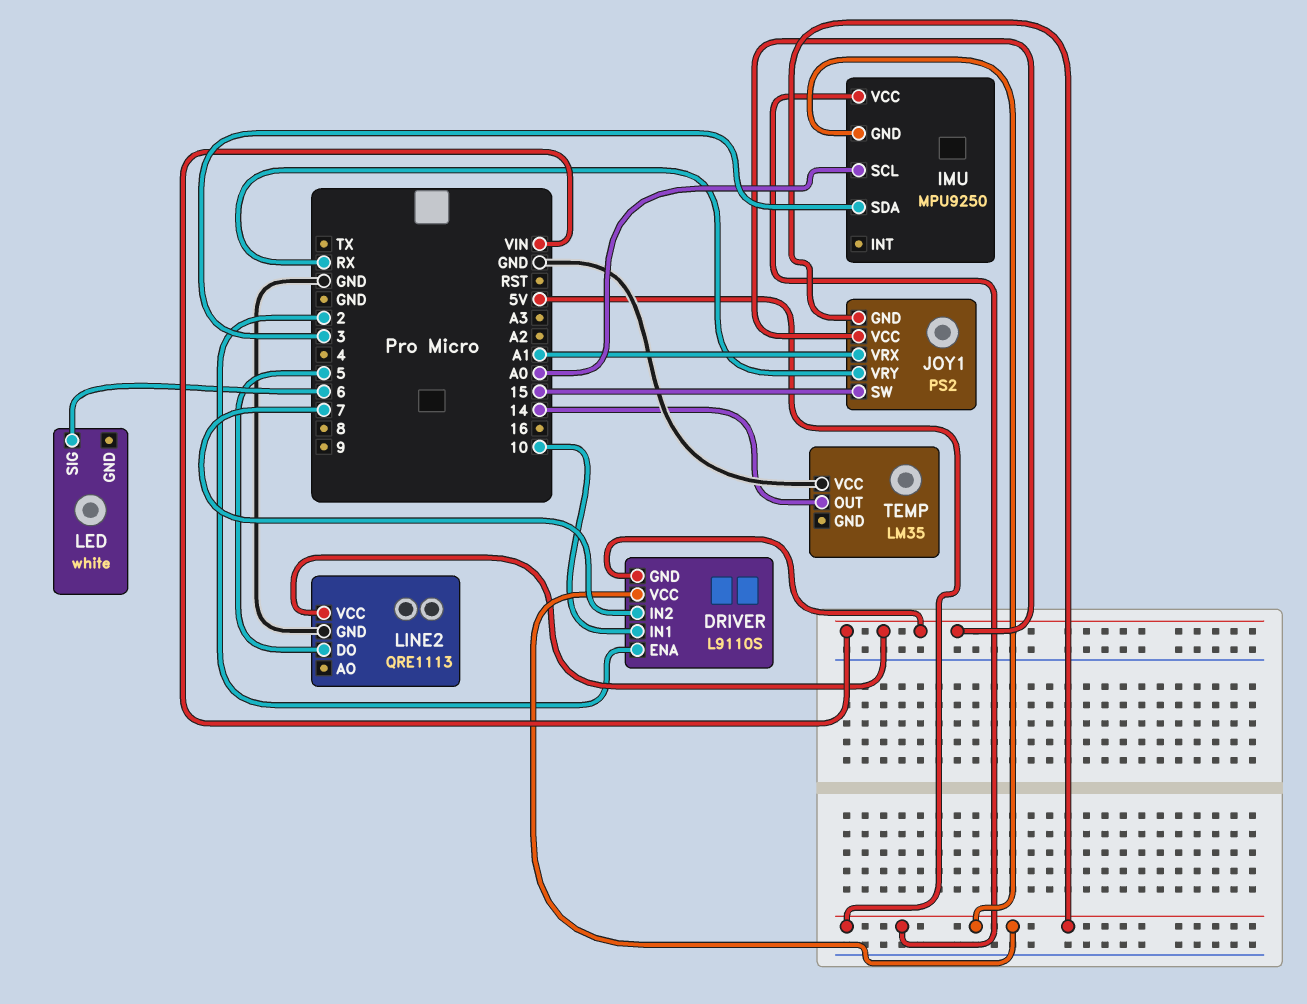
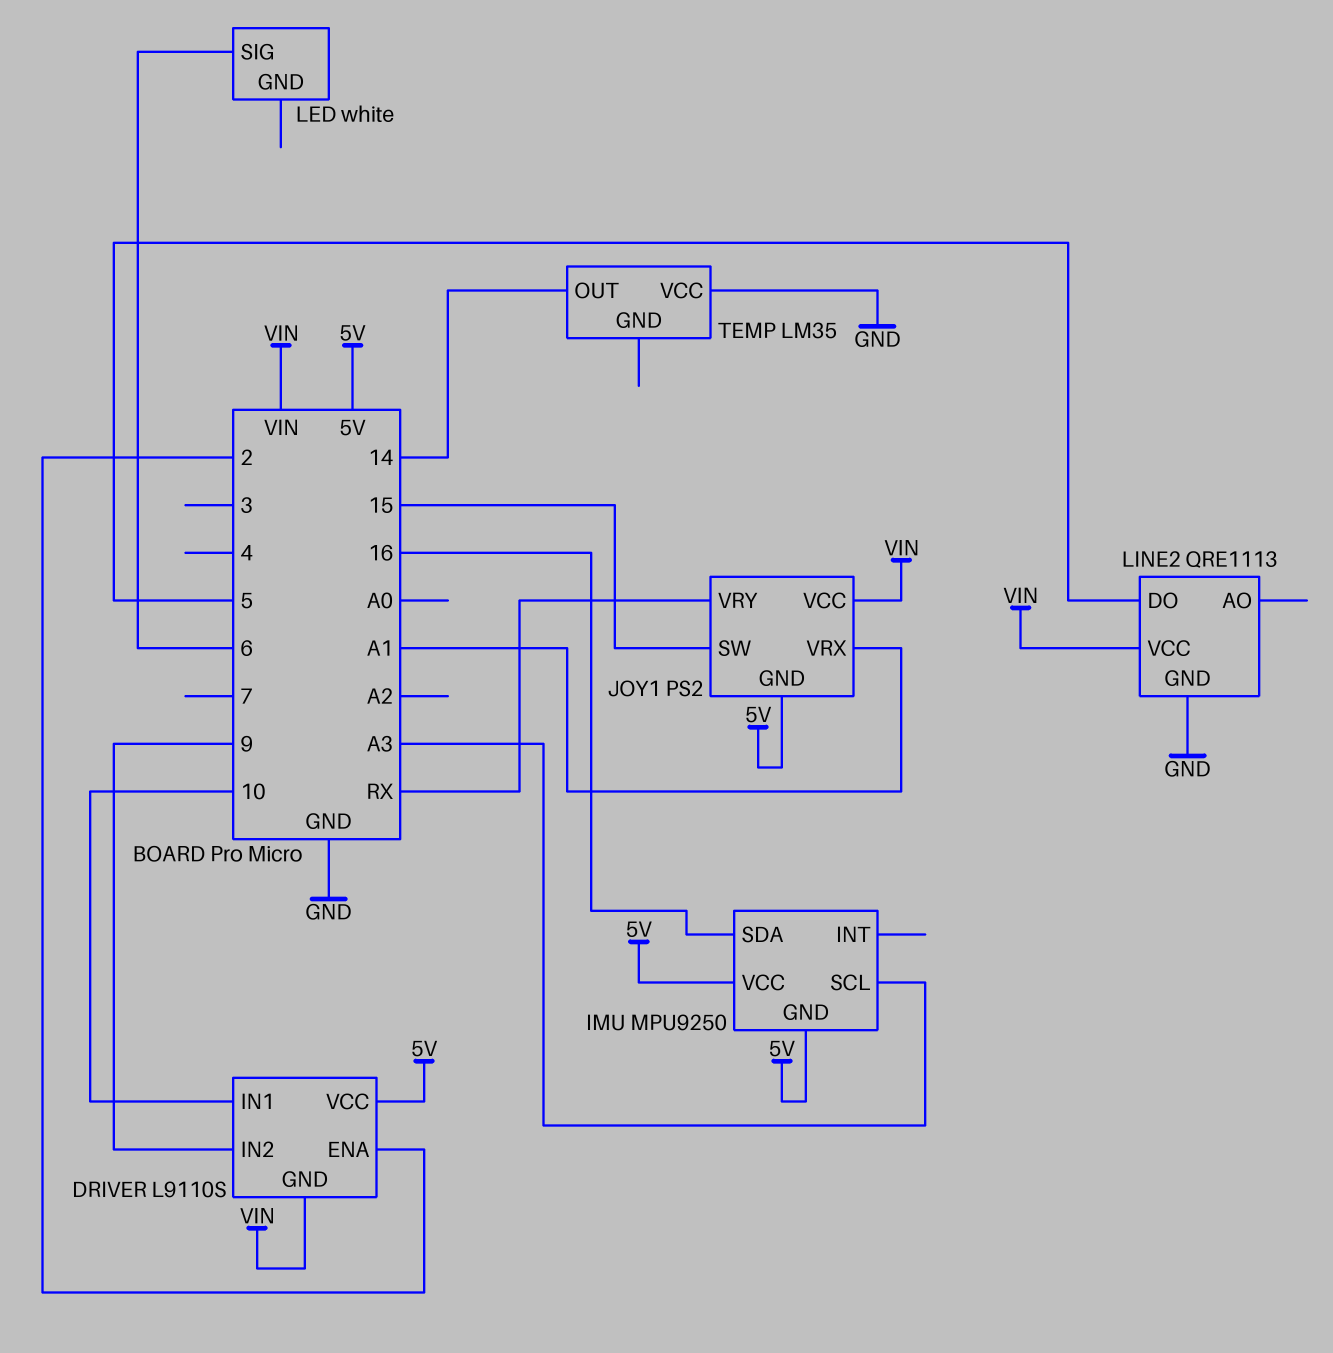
DRIVER pin IN2: 7 -> 9
IMU pin SCL: A0 -> A3
IMU pin SDA: 3 -> 16

